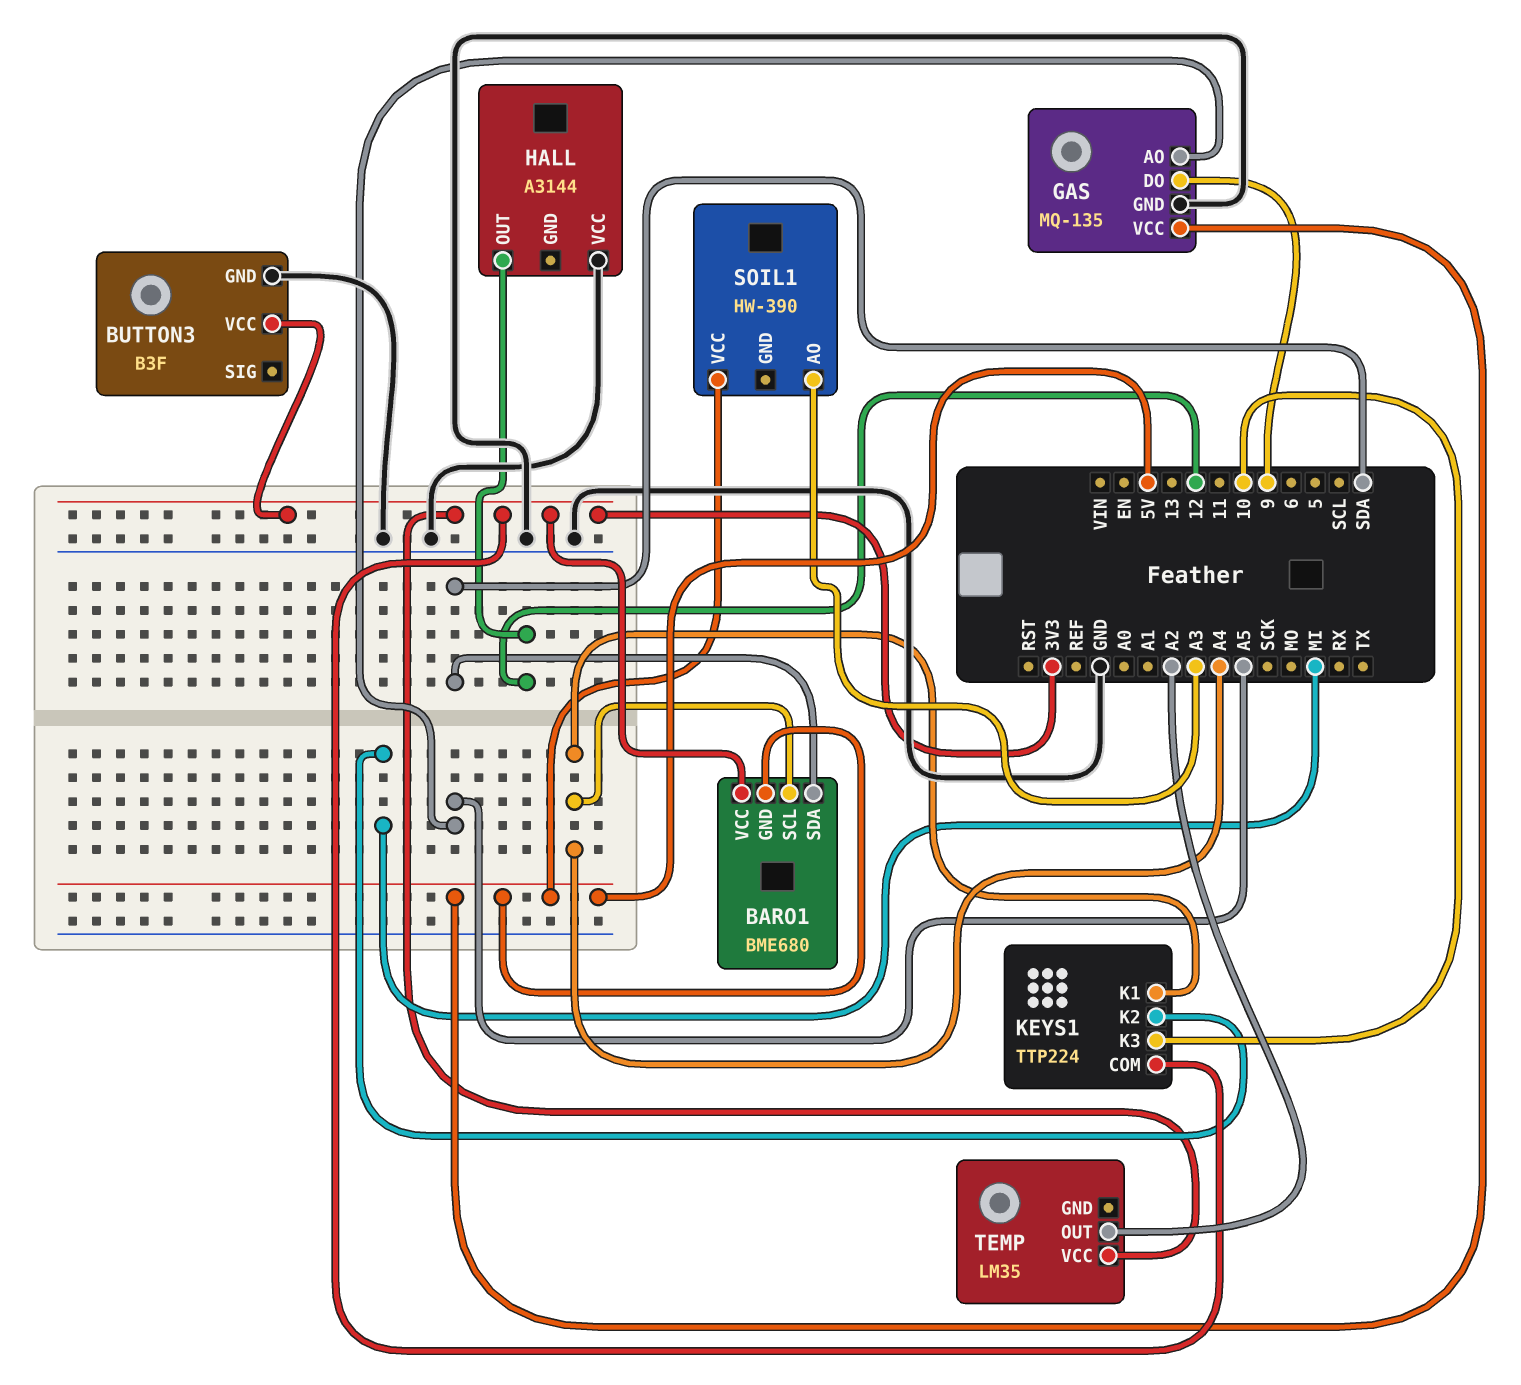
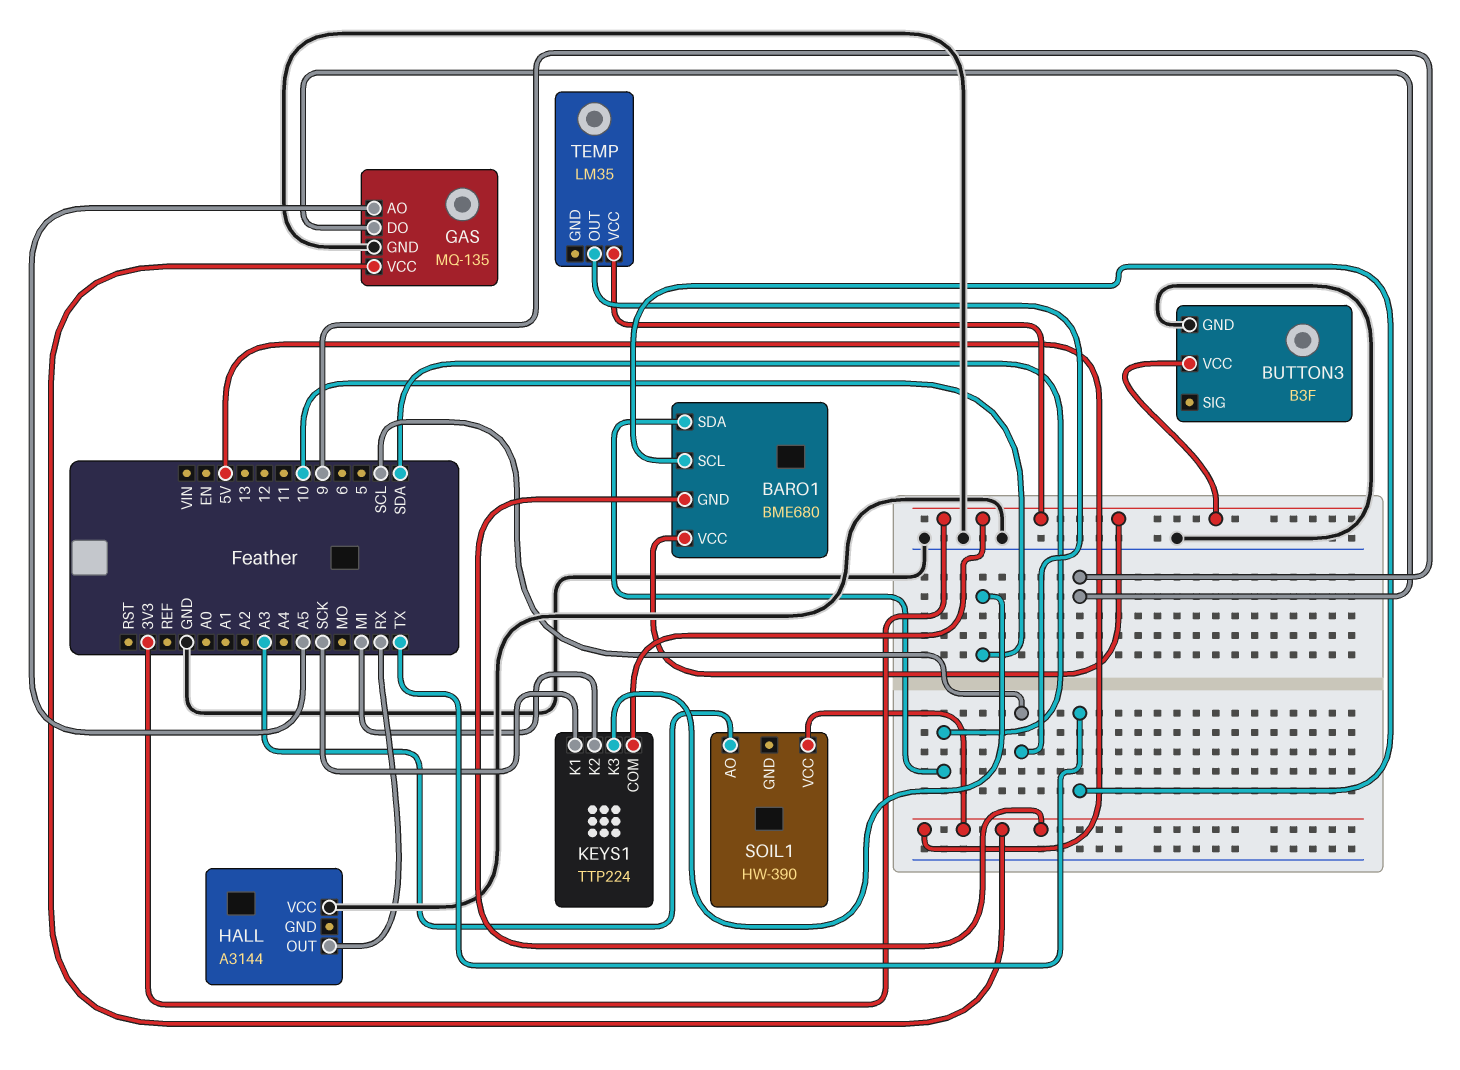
BARO1 pin SCL: A4 -> TX
HALL pin OUT: 12 -> RX
KEYS1 pin K1: A4 -> SCK
TEMP pin OUT: A2 -> SCL

